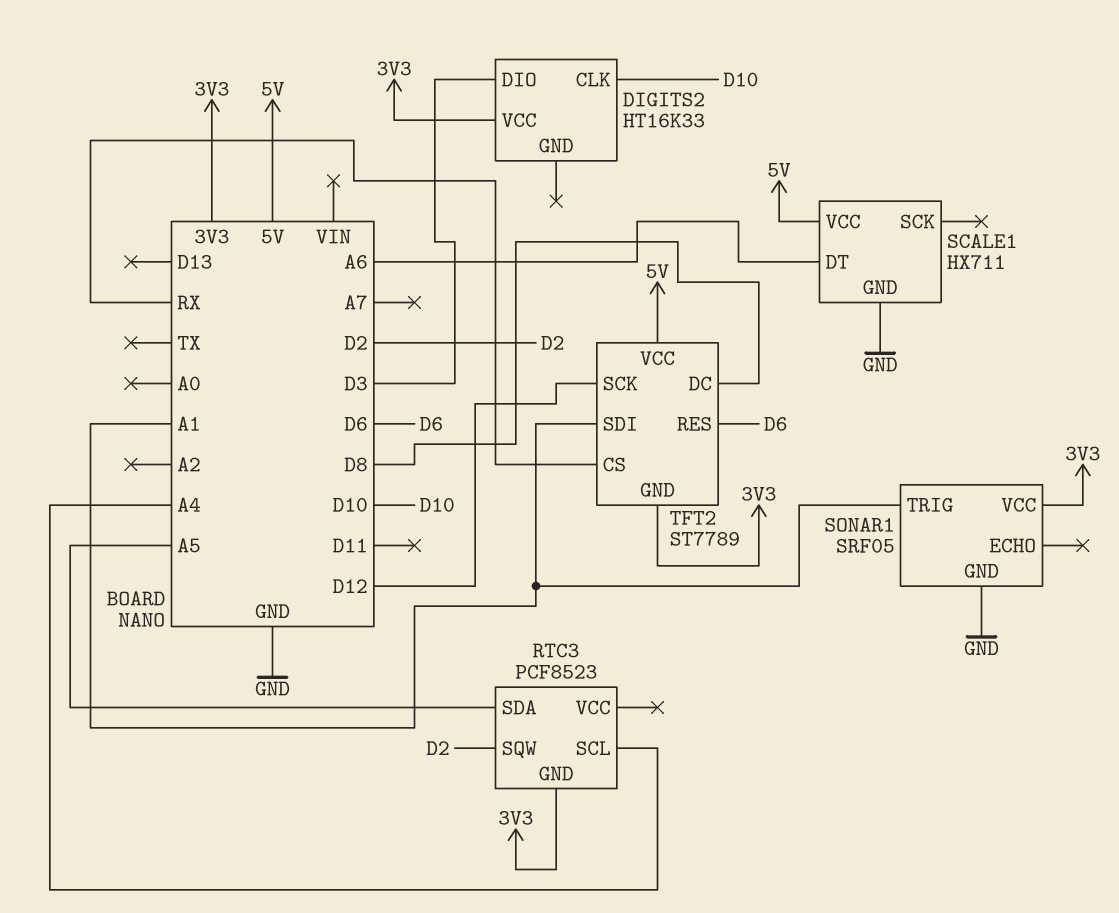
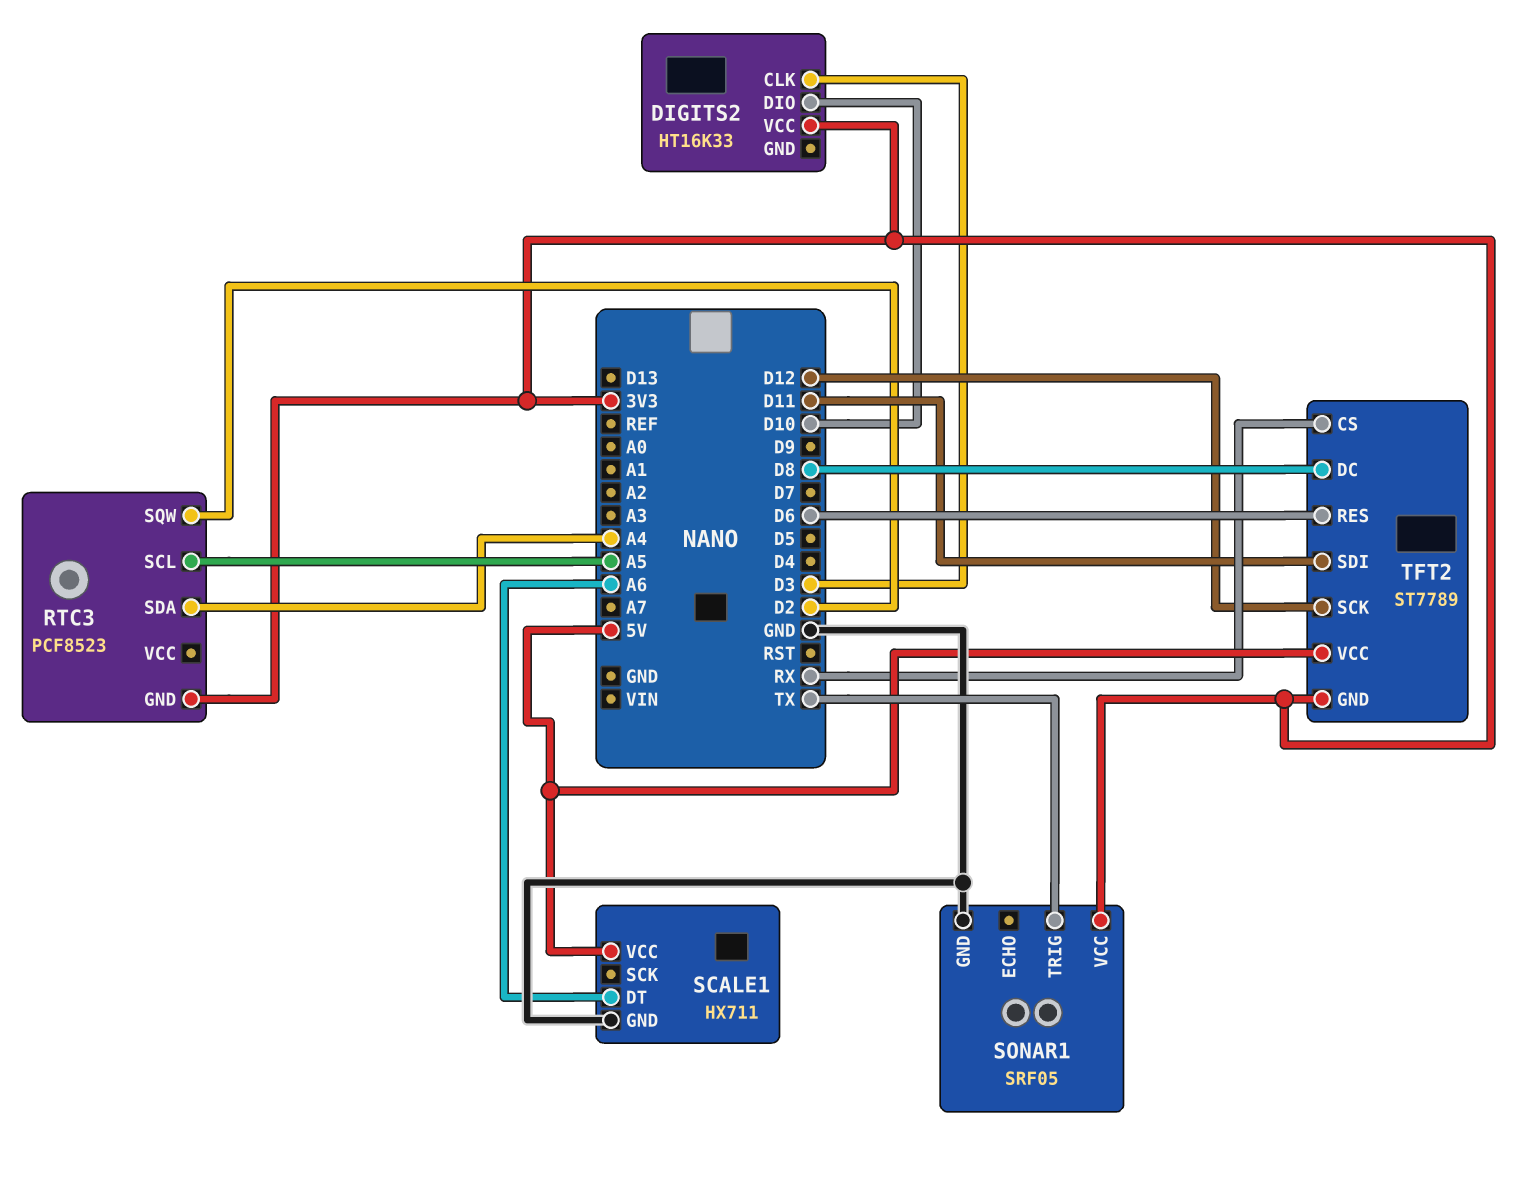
DIGITS2 pin CLK: D10 -> D3
DIGITS2 pin DIO: D3 -> D10
RTC3 pin SCL: A4 -> A5
RTC3 pin SDA: A5 -> A4
SONAR1 pin TRIG: A1 -> TX
TFT2 pin SDI: A1 -> D11

